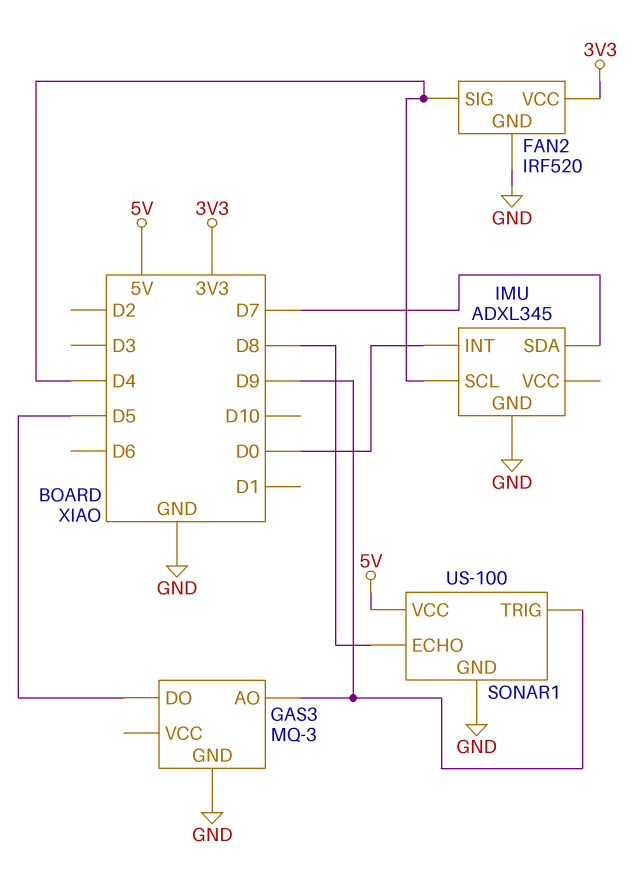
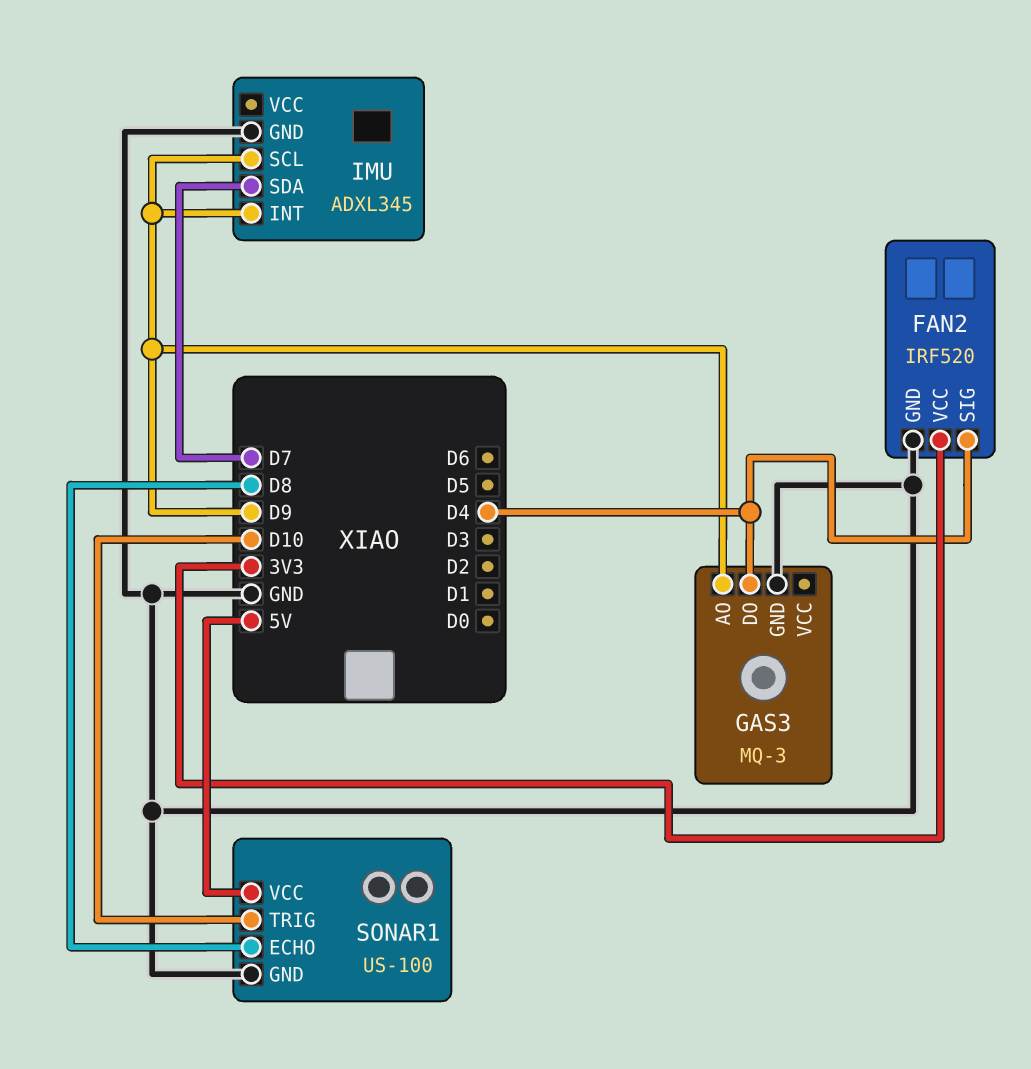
GAS3 pin DO: D5 -> D4
IMU pin INT: D0 -> D9
IMU pin SCL: D4 -> D9
SONAR1 pin TRIG: D9 -> D10

